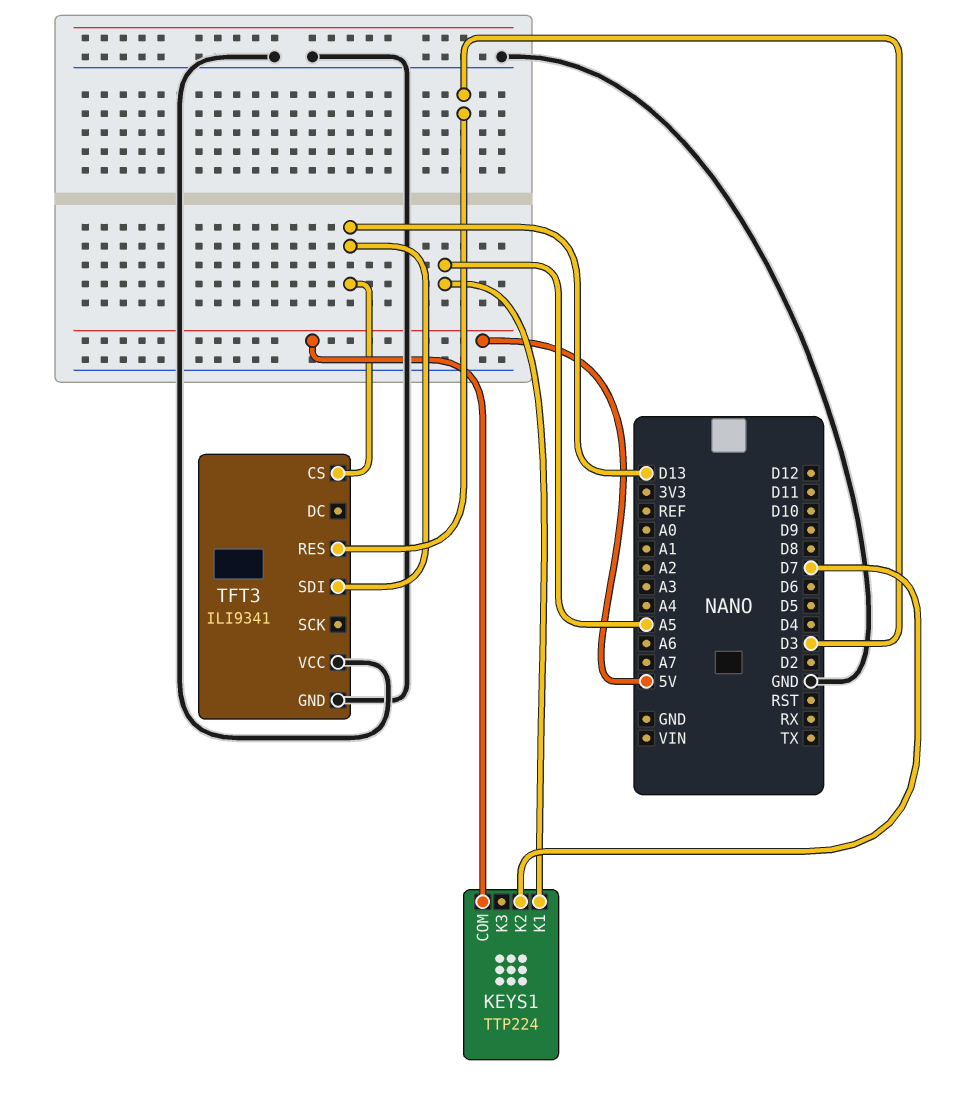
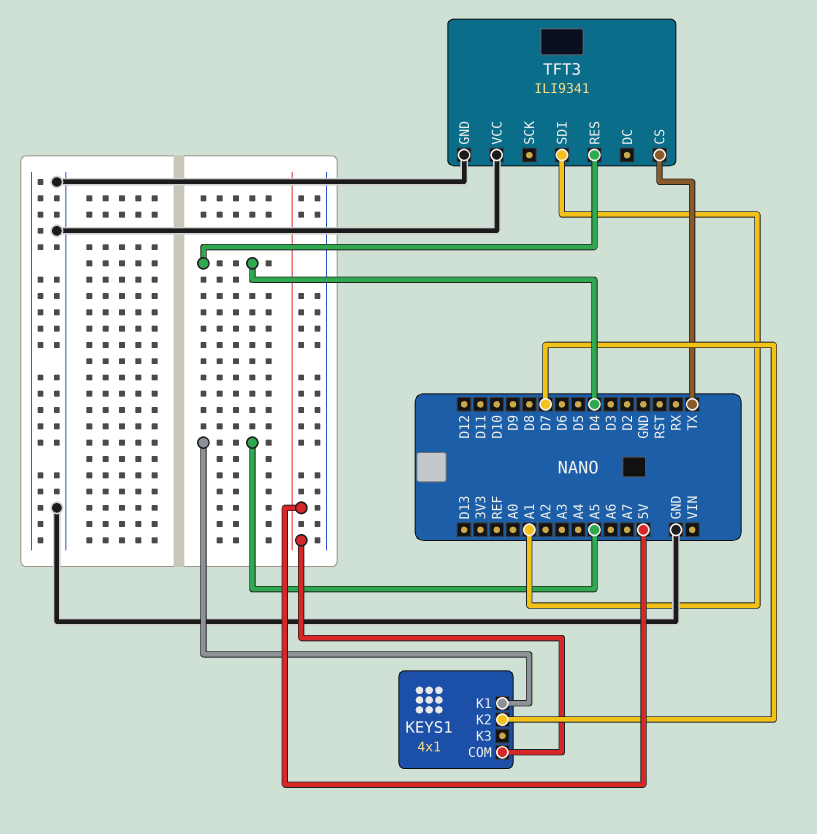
KEYS1: TTP224 -> 4x1
TFT3 pin CS: D13 -> TX
TFT3 pin RES: D3 -> D4
TFT3 pin SDI: D13 -> A1

